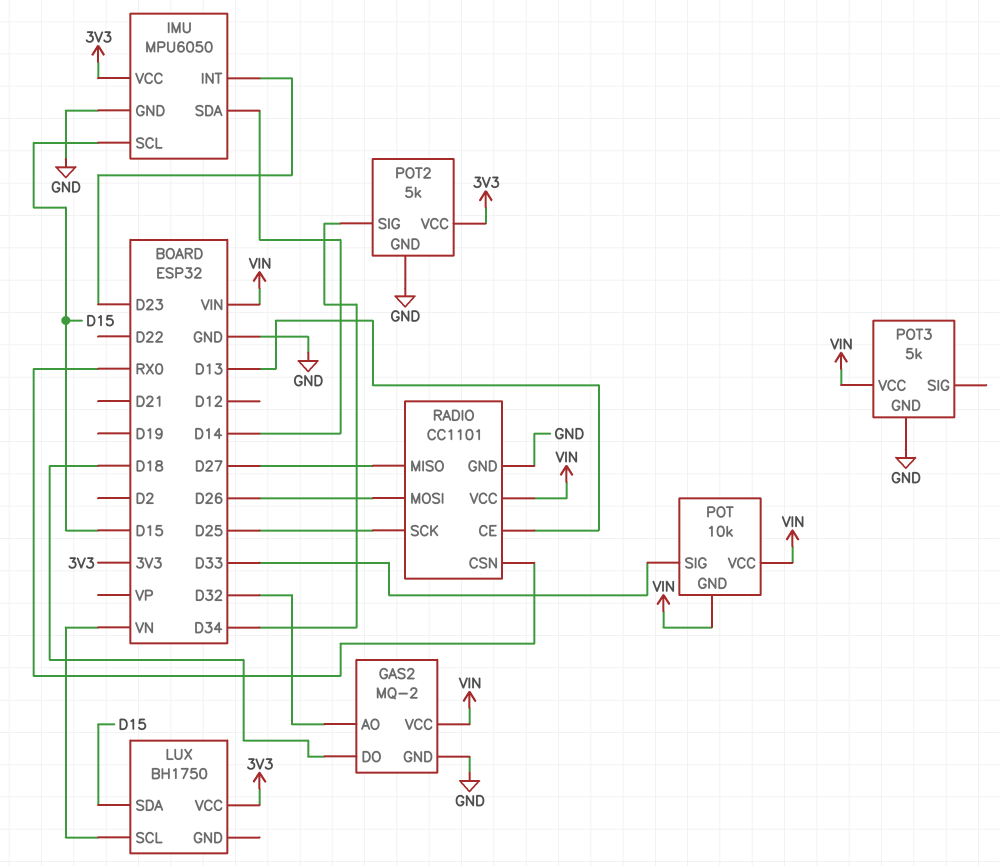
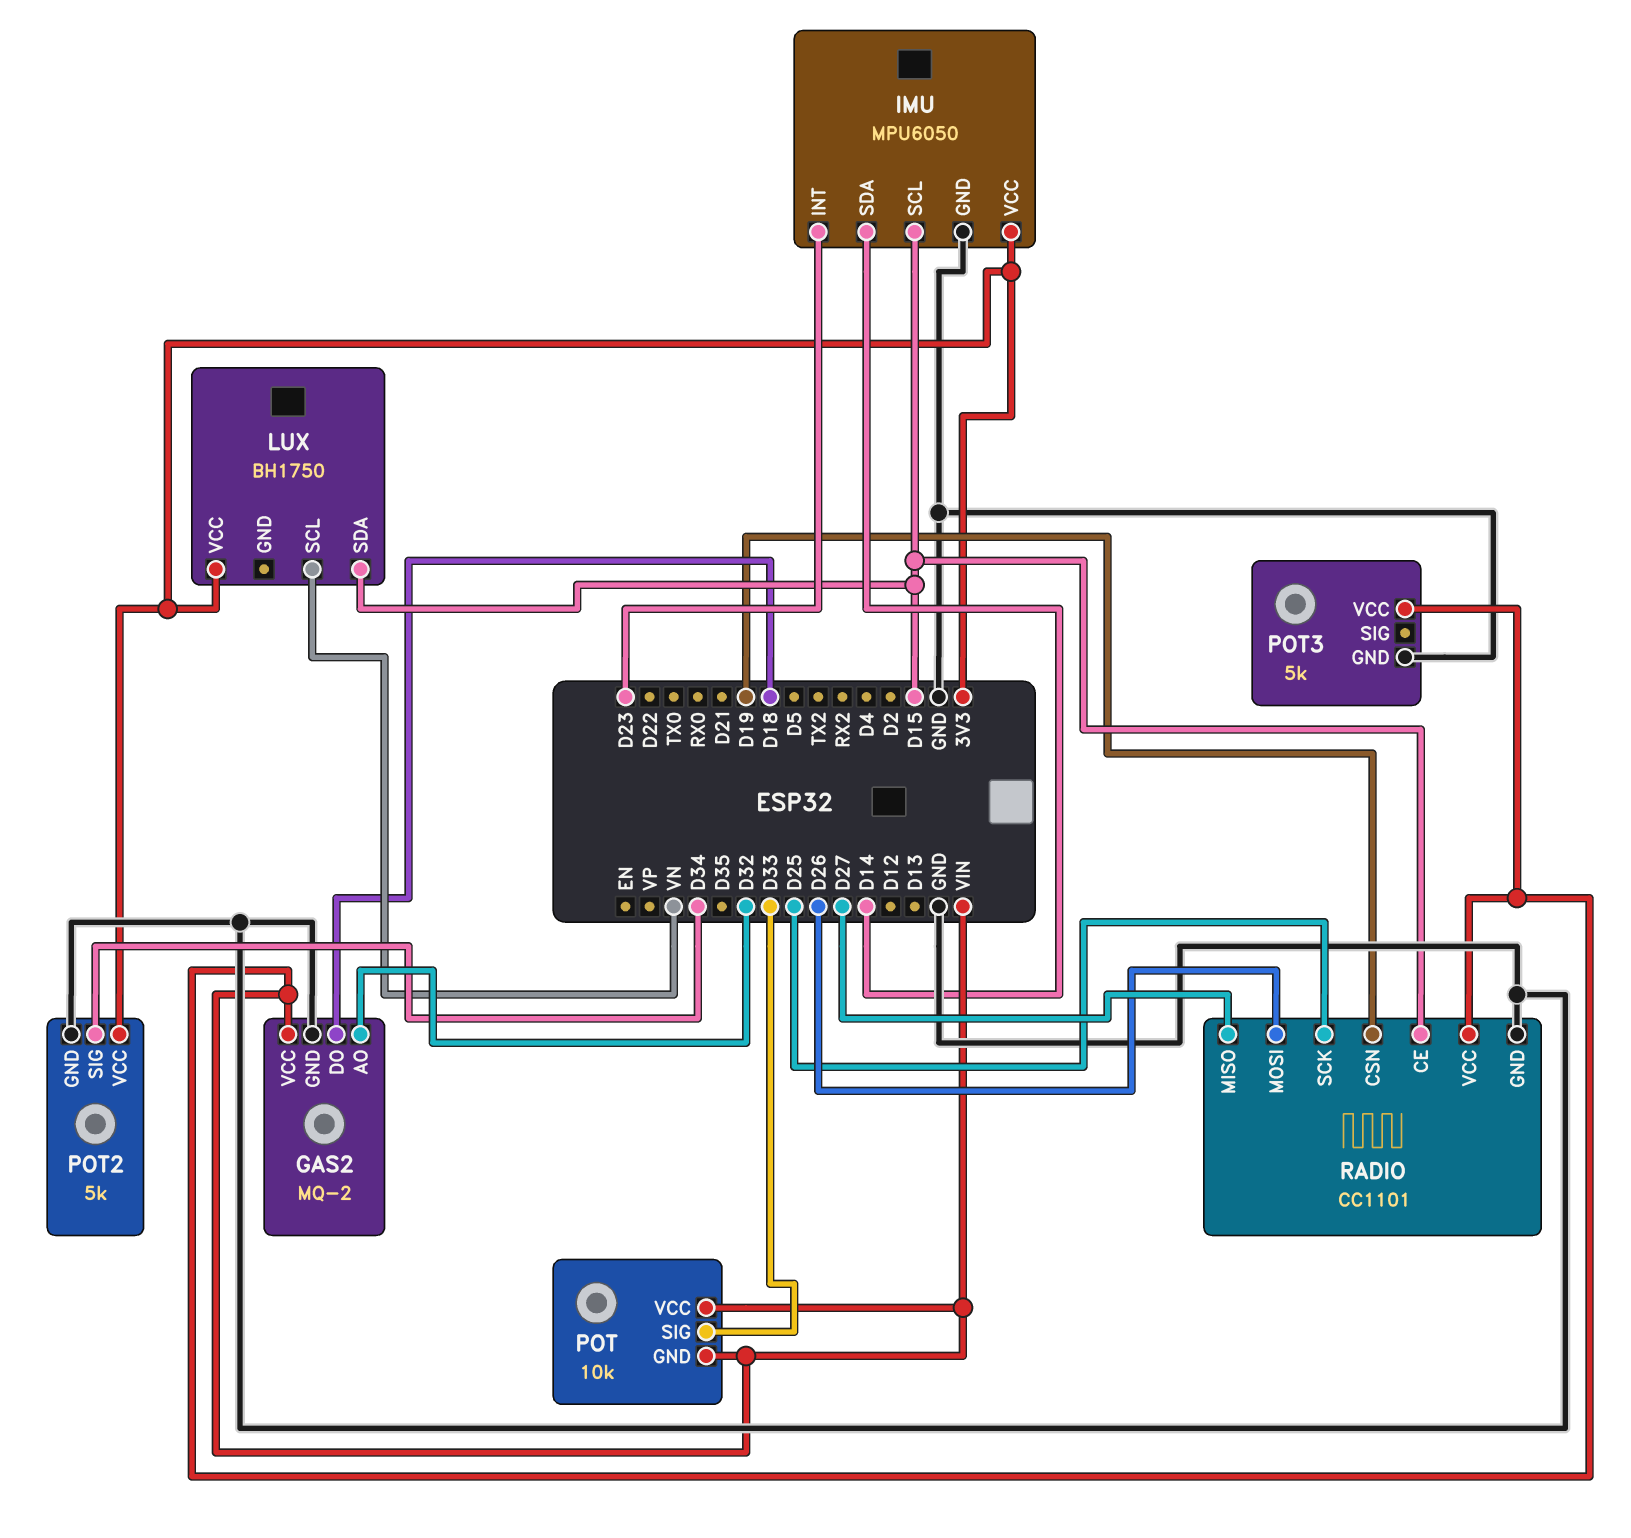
RADIO pin CE: D13 -> D15
RADIO pin CSN: RX0 -> D19

